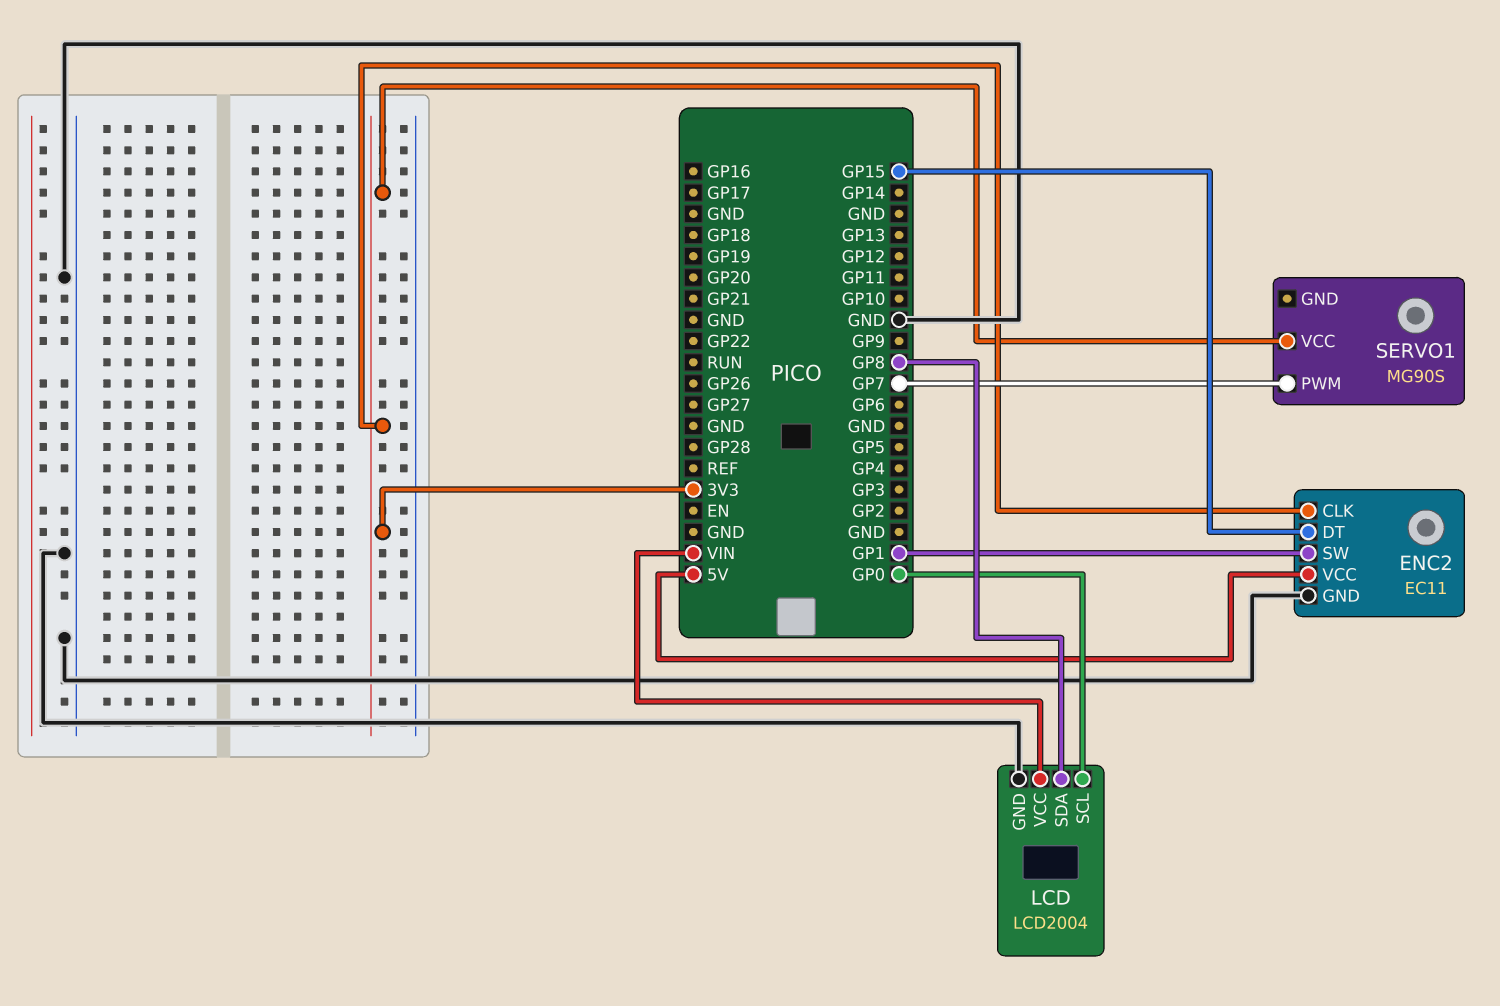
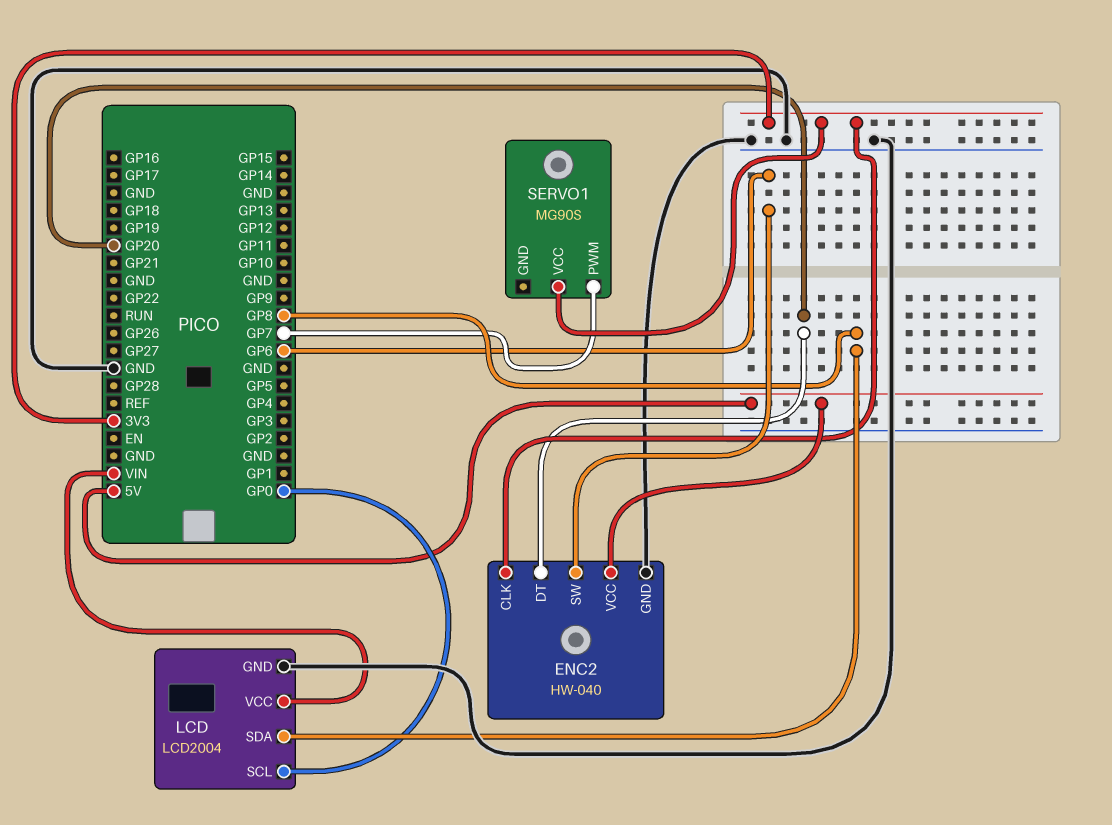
ENC2: EC11 -> HW-040
ENC2 pin DT: GP15 -> GP20
ENC2 pin SW: GP1 -> GP6

